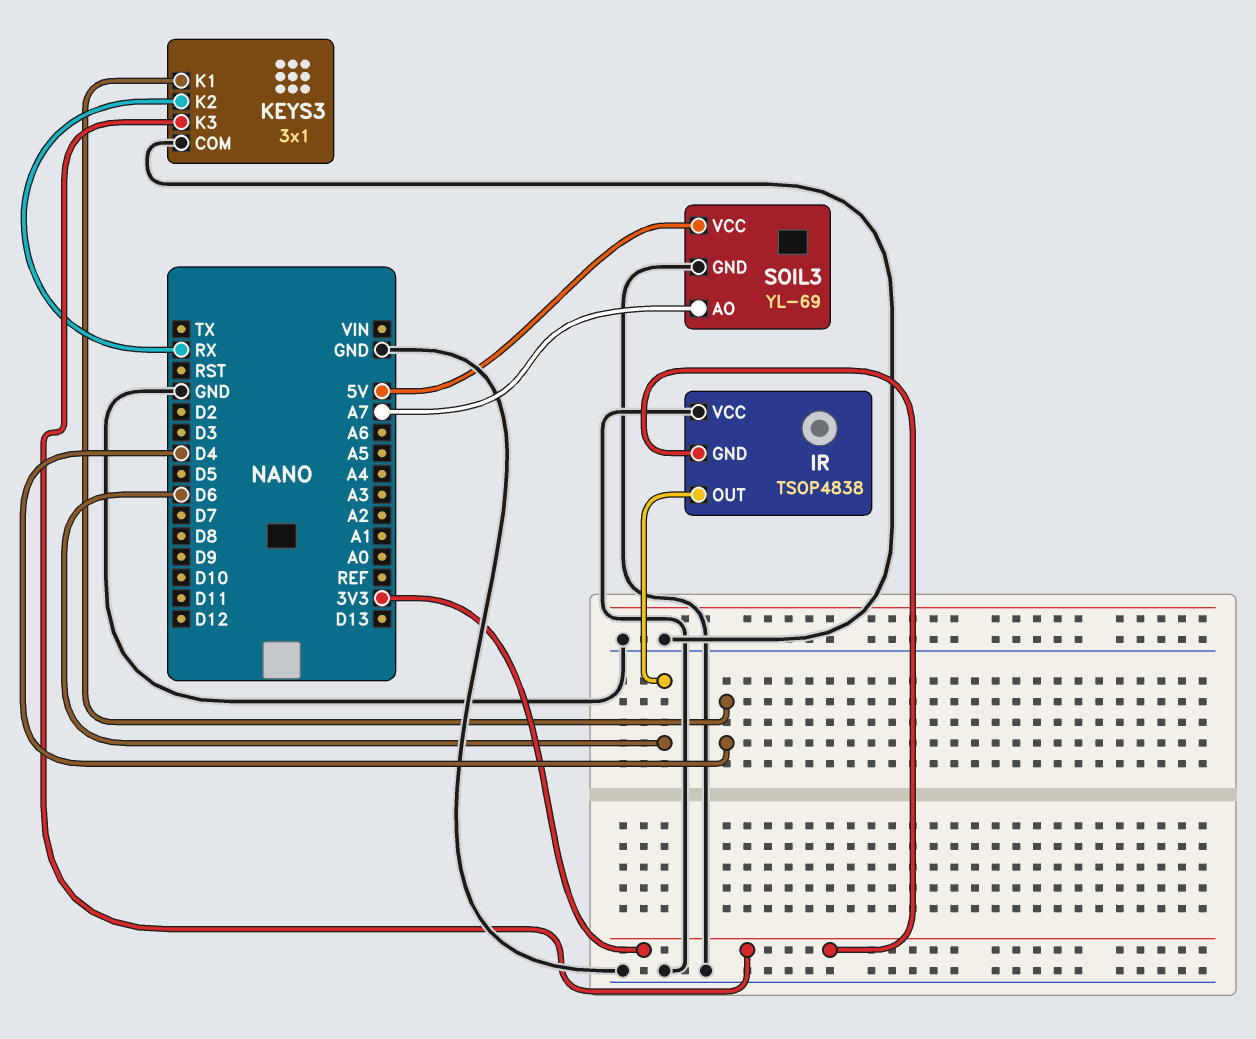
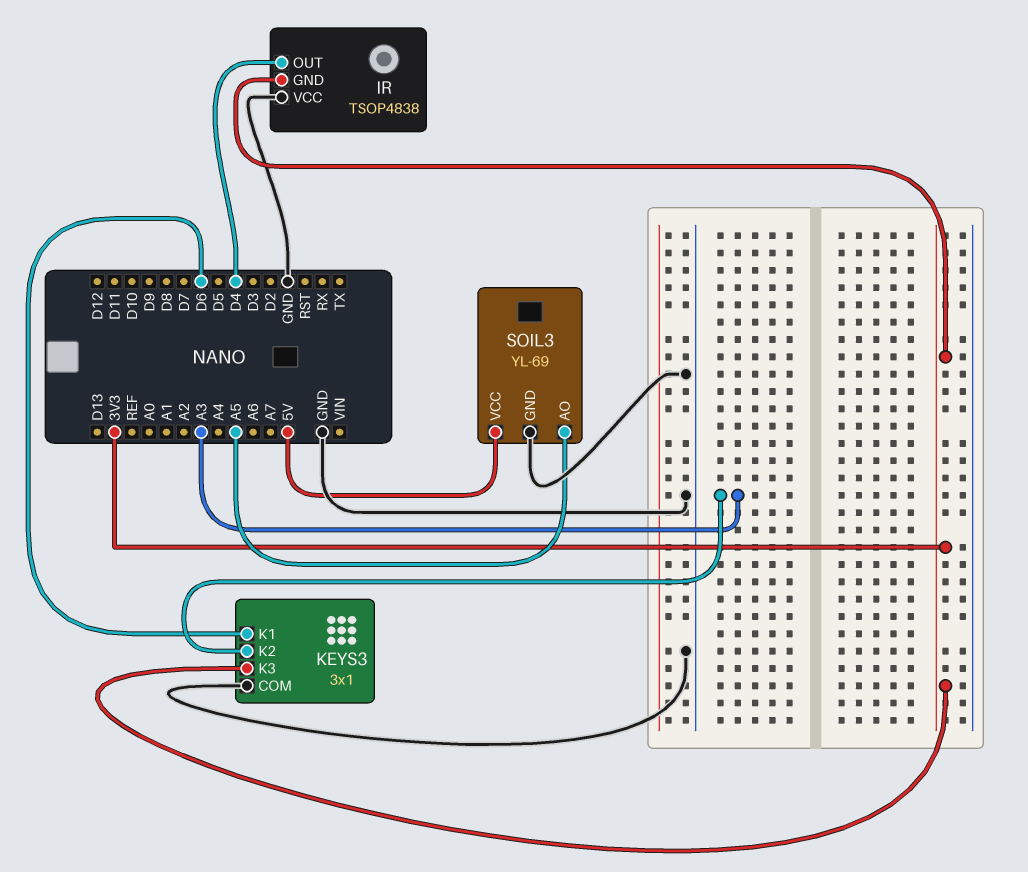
IR pin OUT: D6 -> D4
KEYS3 pin K1: D4 -> D6
KEYS3 pin K2: RX -> A3
SOIL3 pin AO: A7 -> A5

